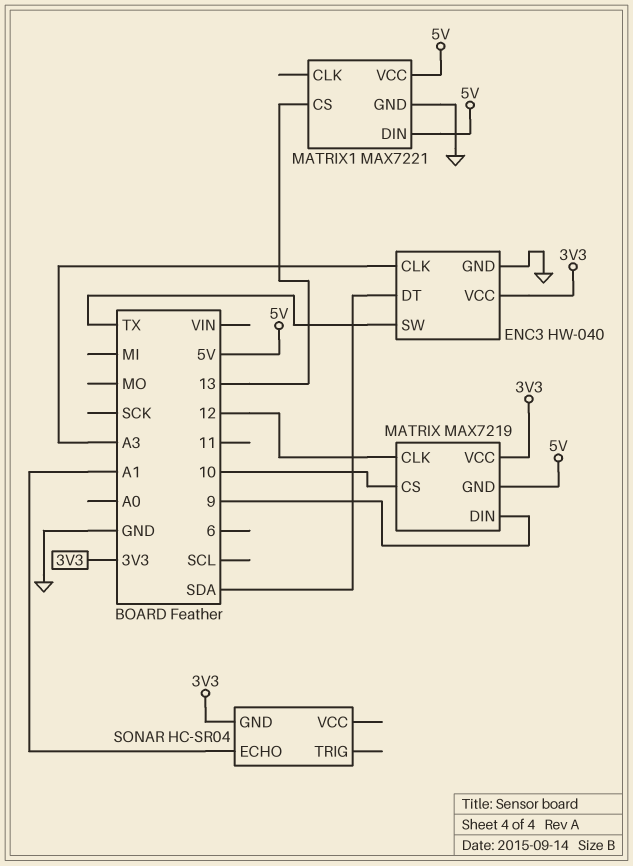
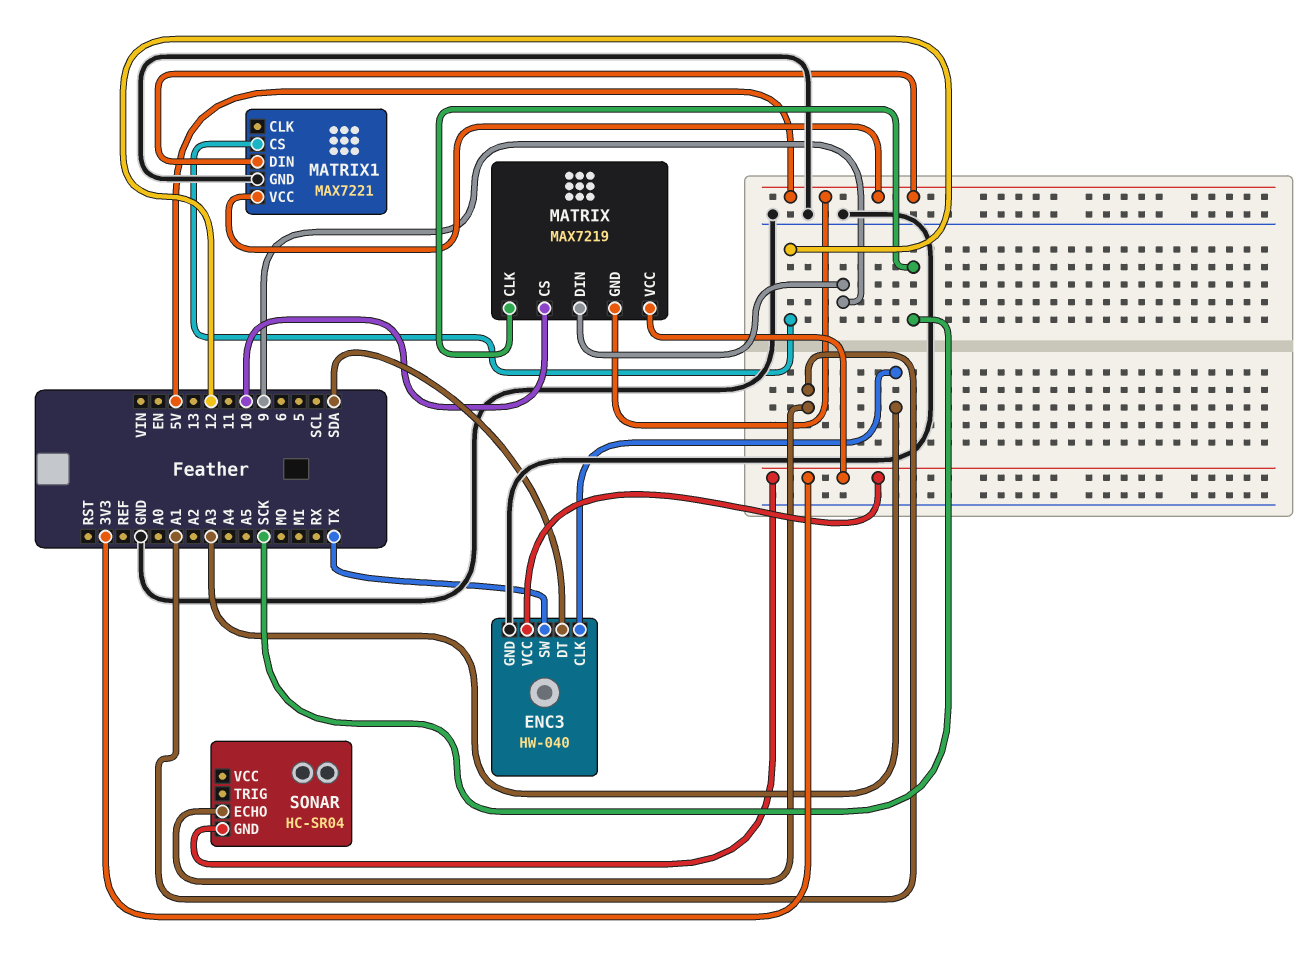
MATRIX pin CLK: 12 -> SCK
MATRIX1 pin CS: 13 -> 12

